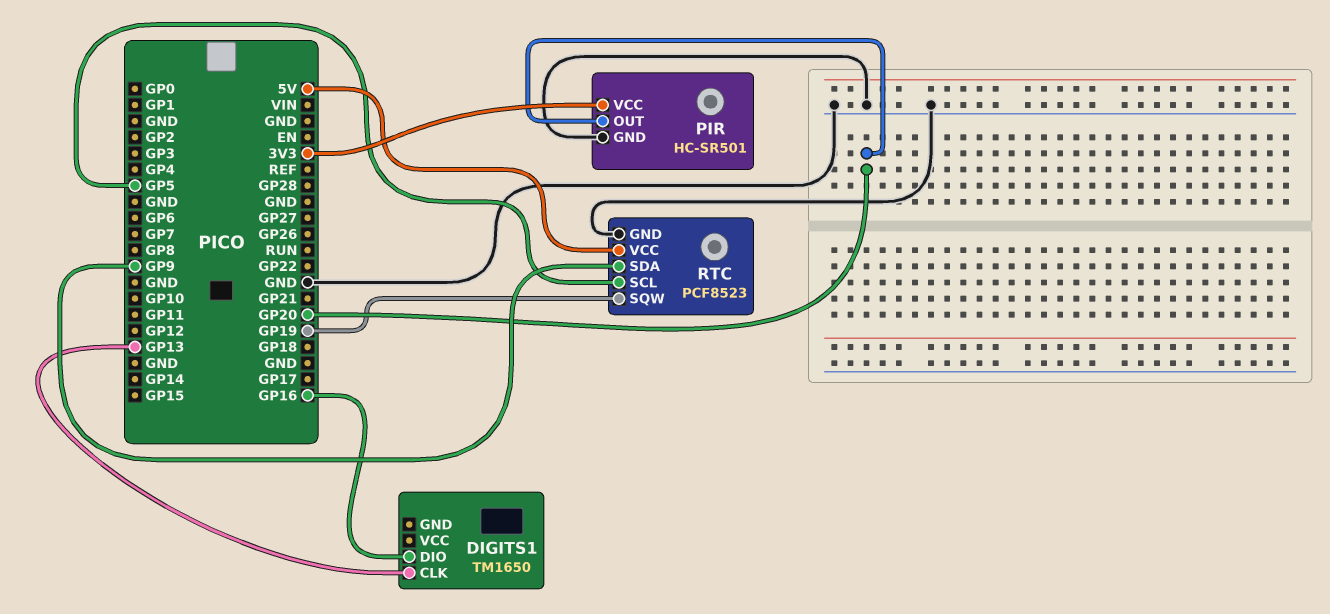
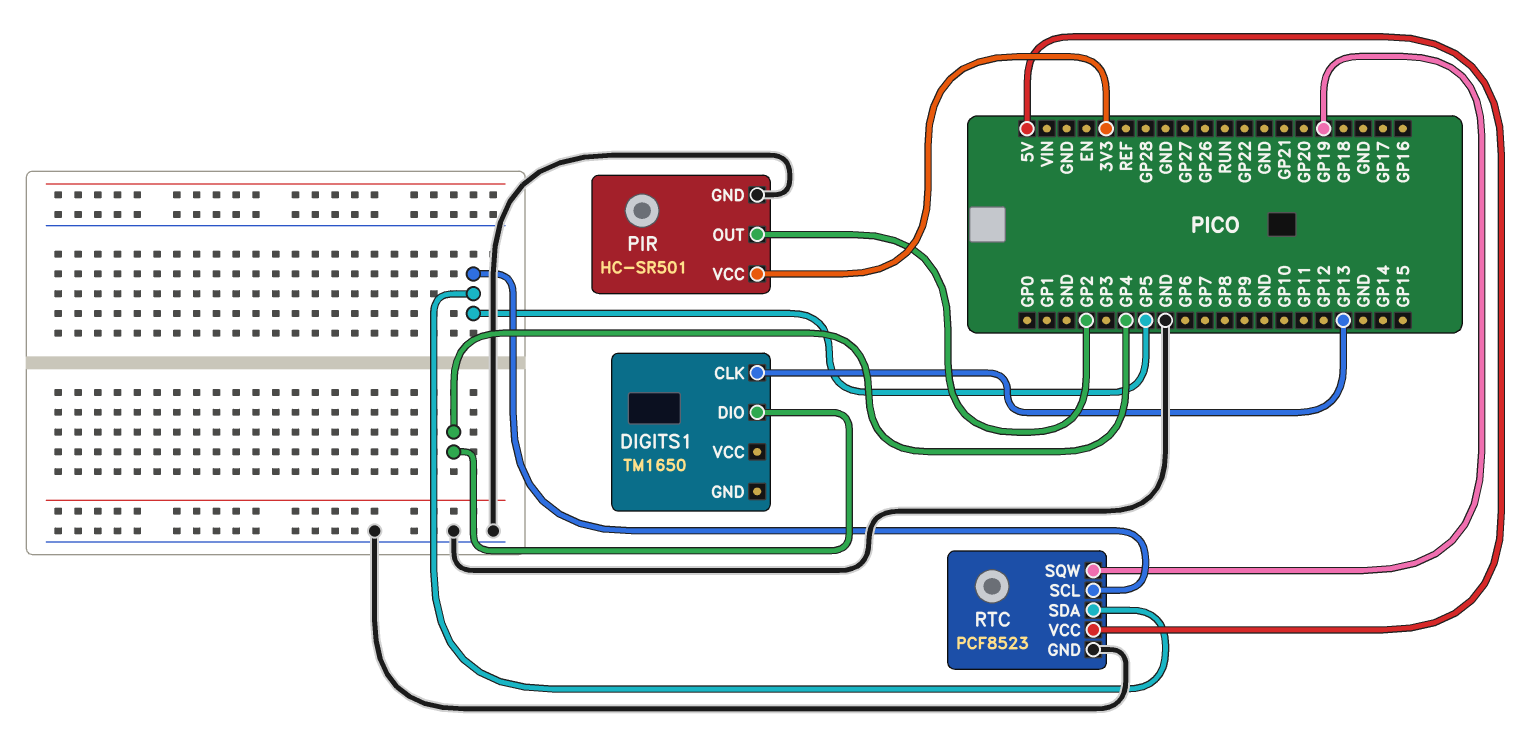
DIGITS1 pin DIO: GP16 -> GP4
PIR pin OUT: GP20 -> GP2
RTC pin SDA: GP9 -> GP5

